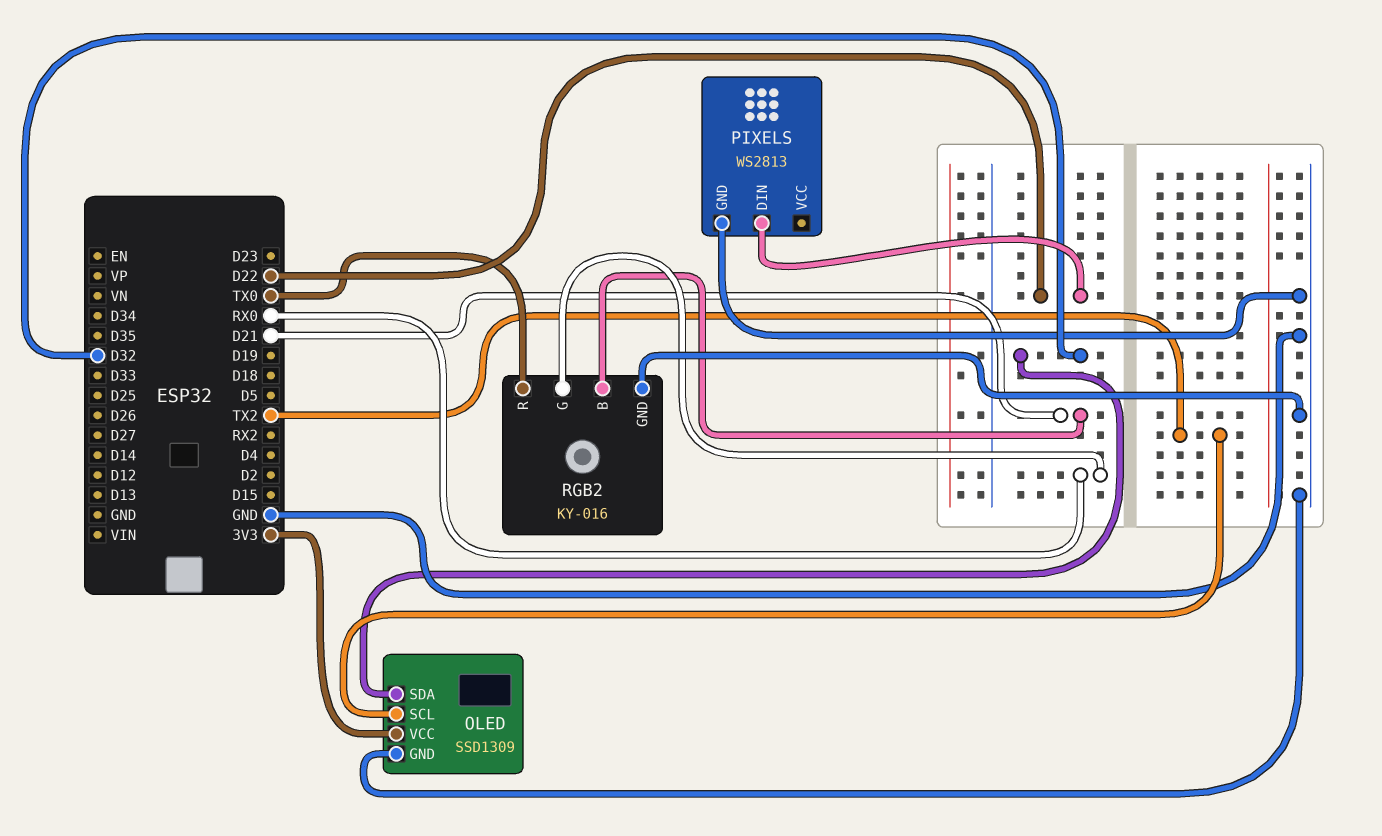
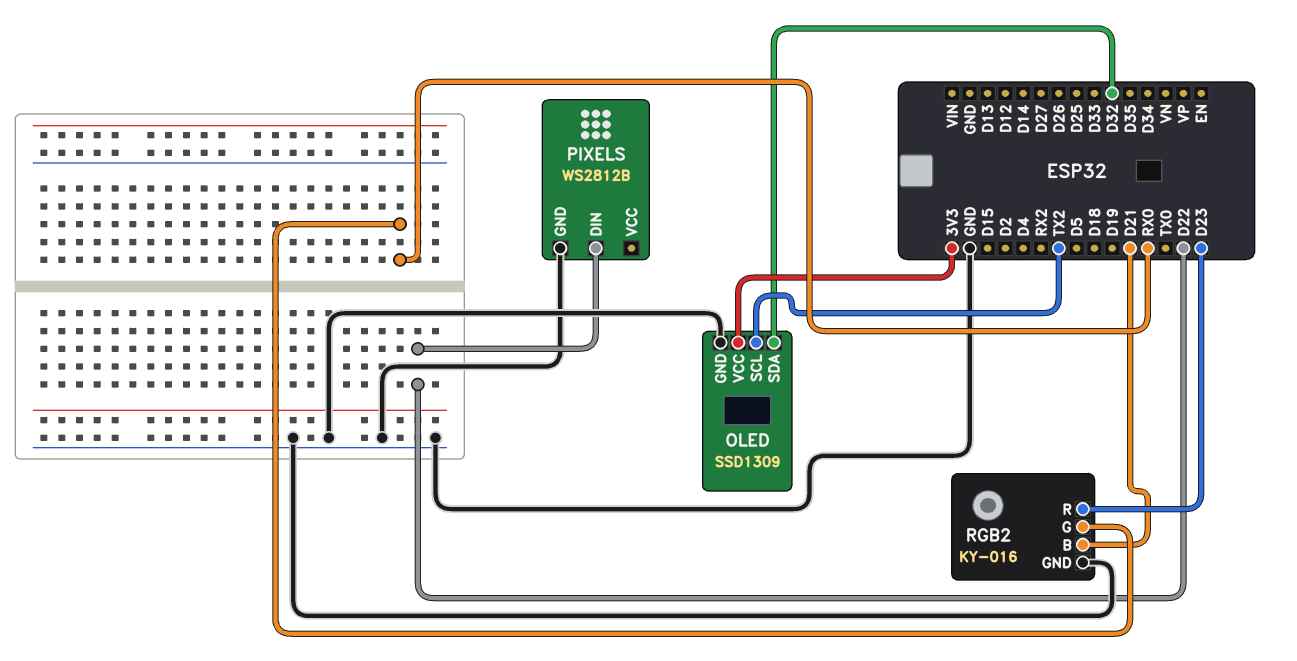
PIXELS: WS2813 -> WS2812B
RGB2 pin R: TX0 -> D23

